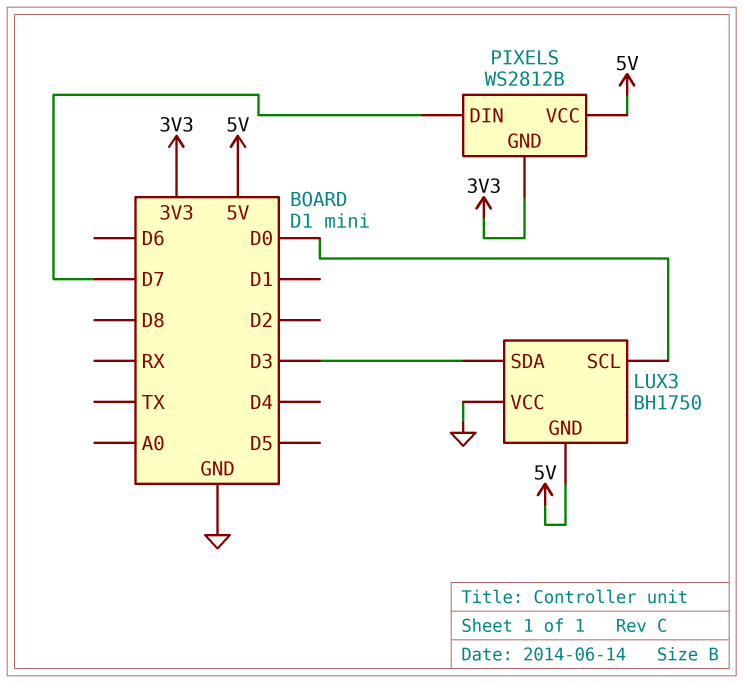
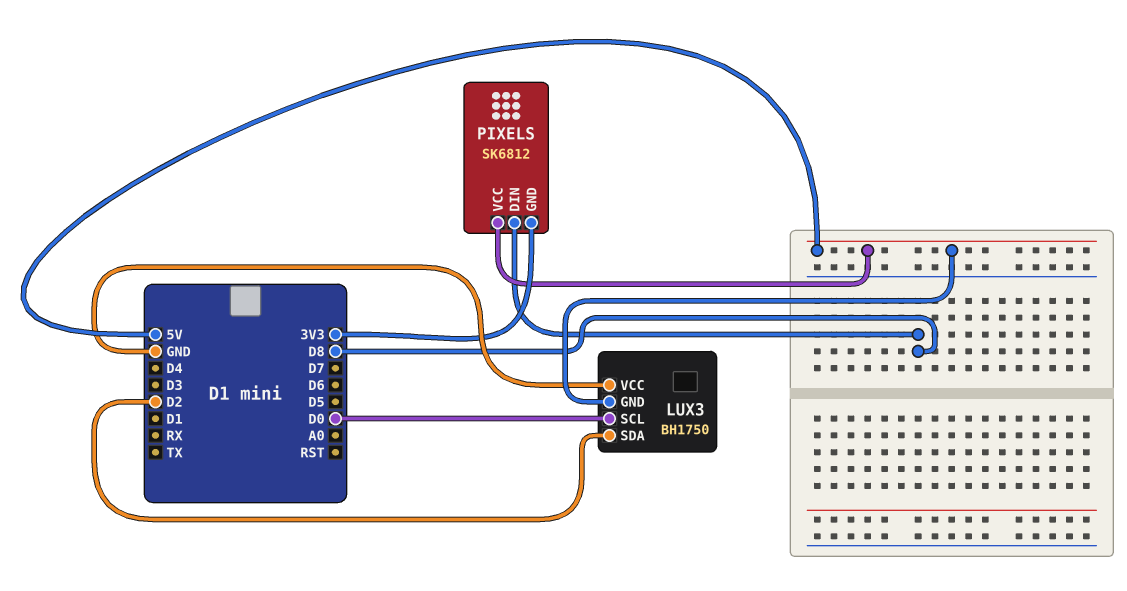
LUX3 pin SDA: D3 -> D2
PIXELS: WS2812B -> SK6812
PIXELS pin DIN: D7 -> D8

